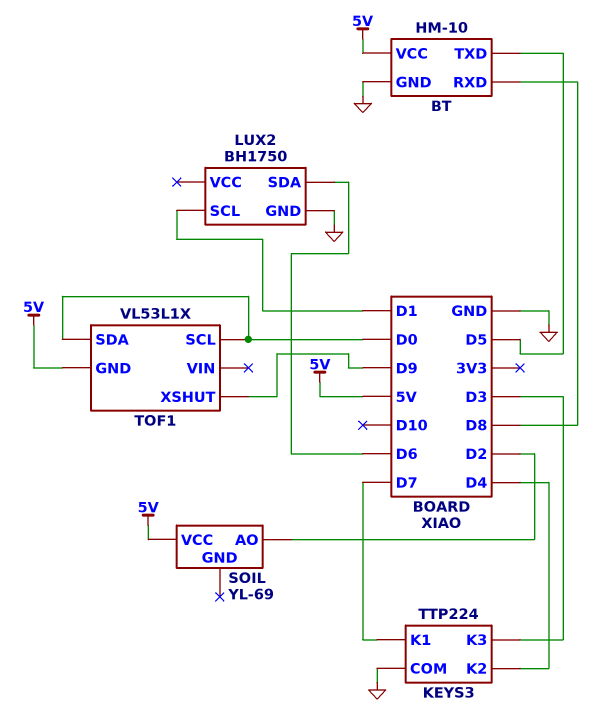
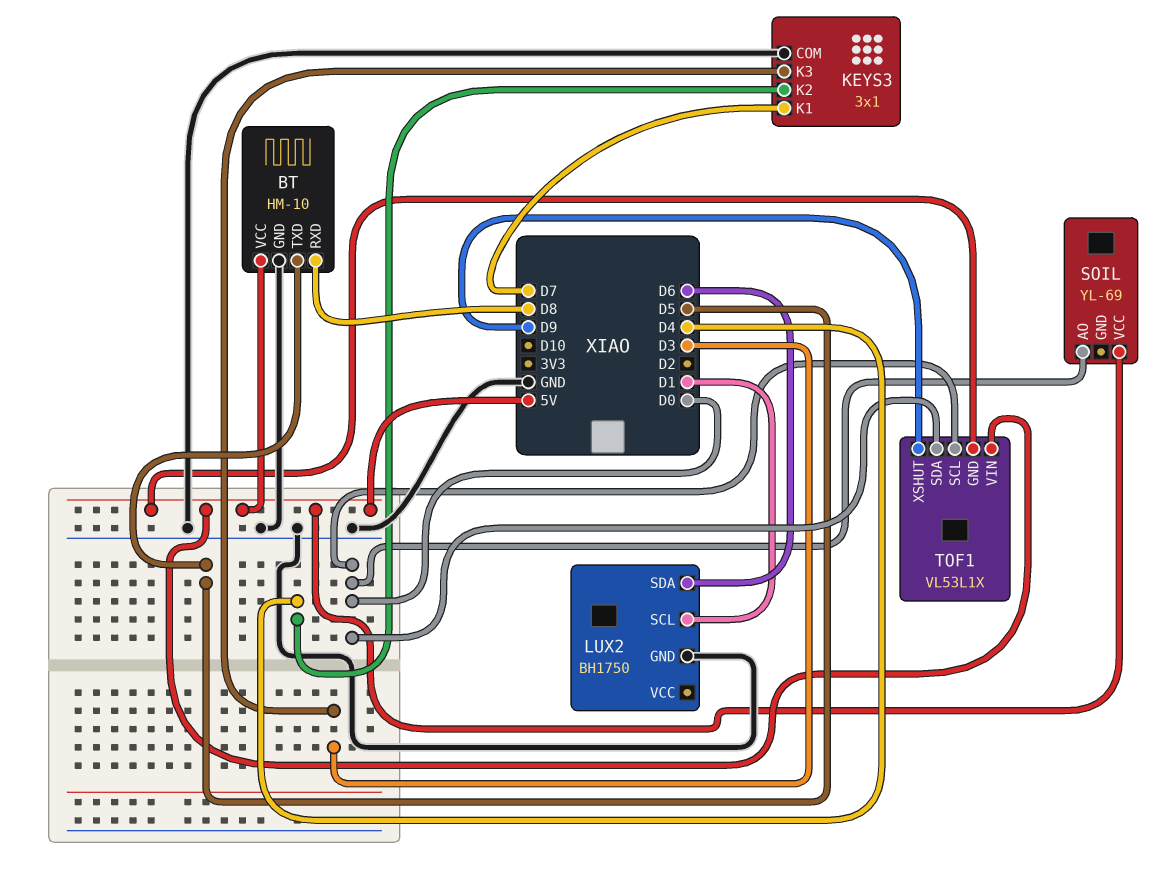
KEYS3: TTP224 -> 3x1
SOIL pin AO: D2 -> D0
TOF1 pin VIN: none -> 5V

